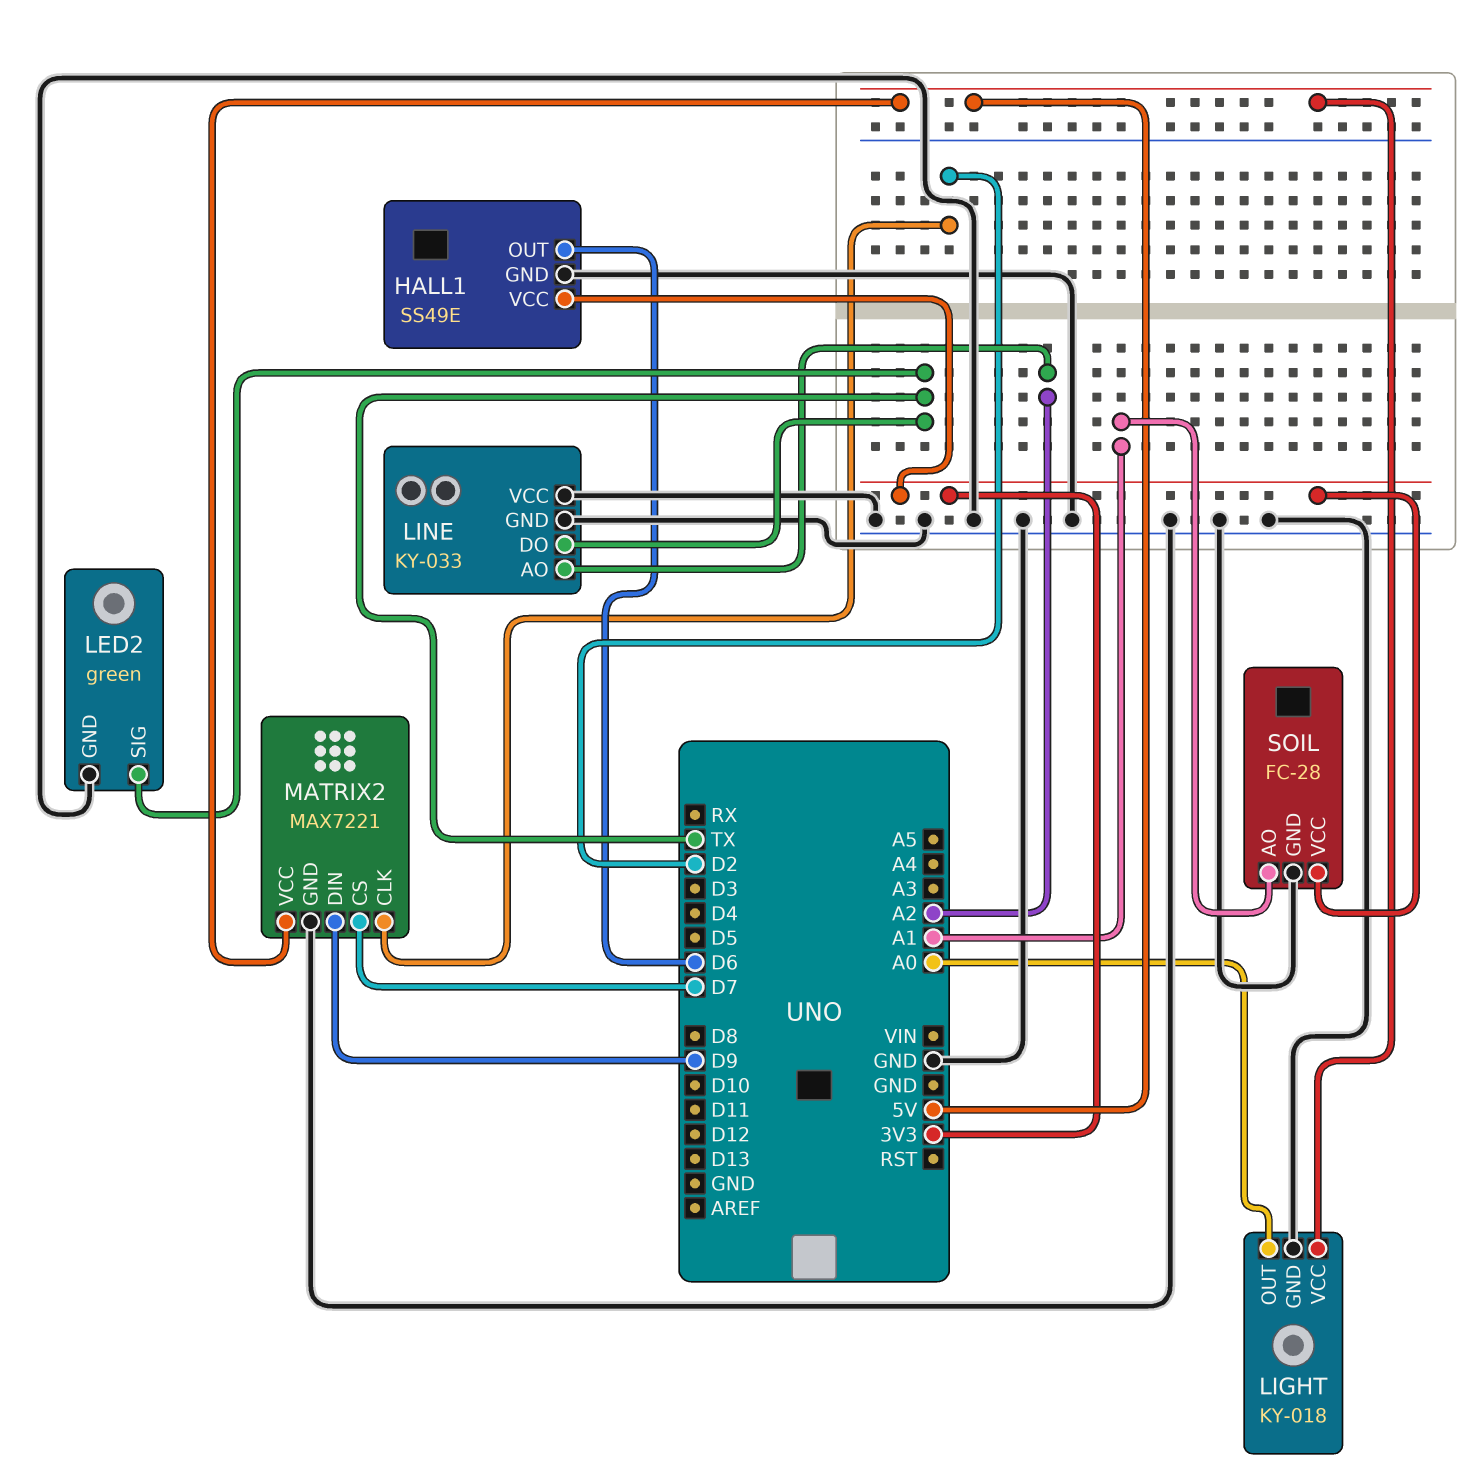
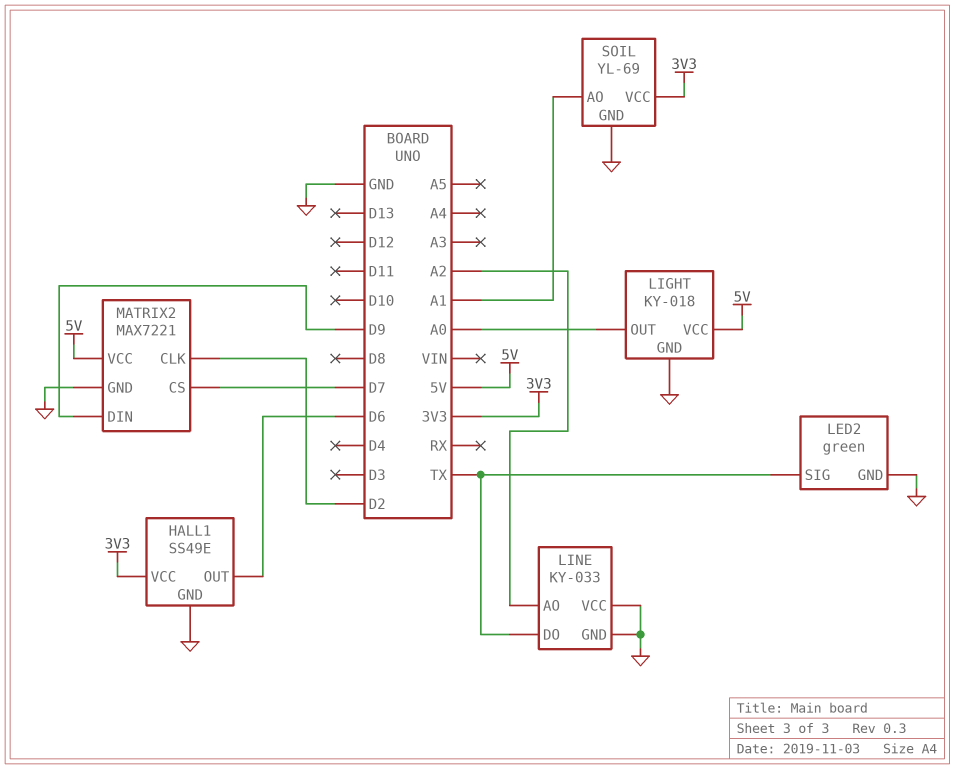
SOIL: FC-28 -> YL-69

